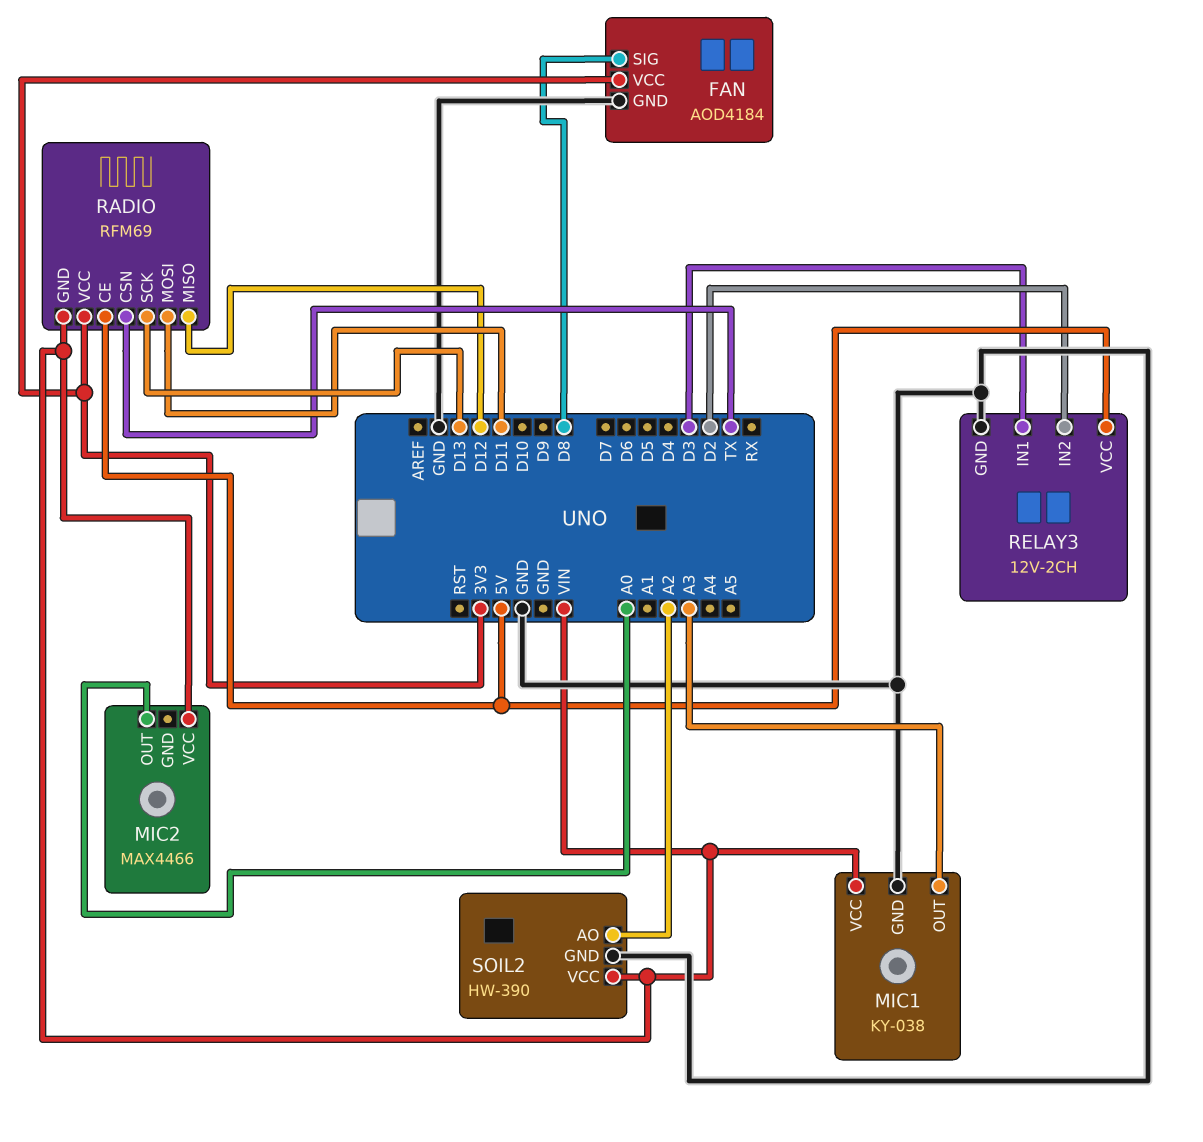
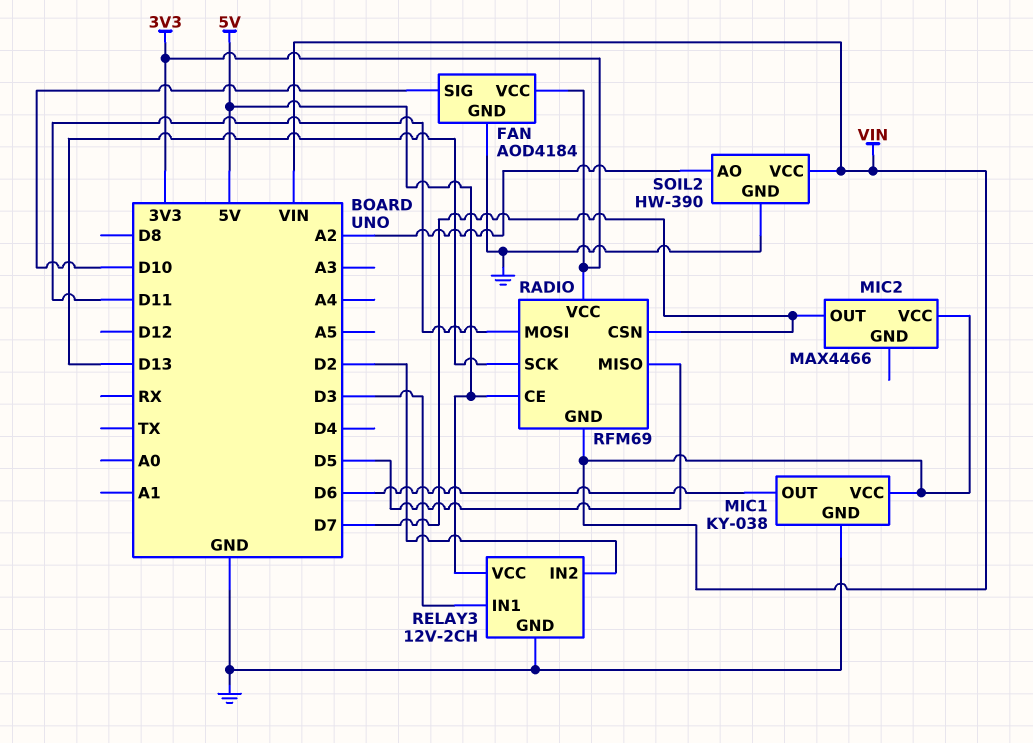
FAN pin SIG: D8 -> D10
MIC1 pin OUT: A3 -> D6
MIC2 pin OUT: A0 -> D7
RADIO pin CSN: TX -> D7
RADIO pin MISO: D12 -> D5

